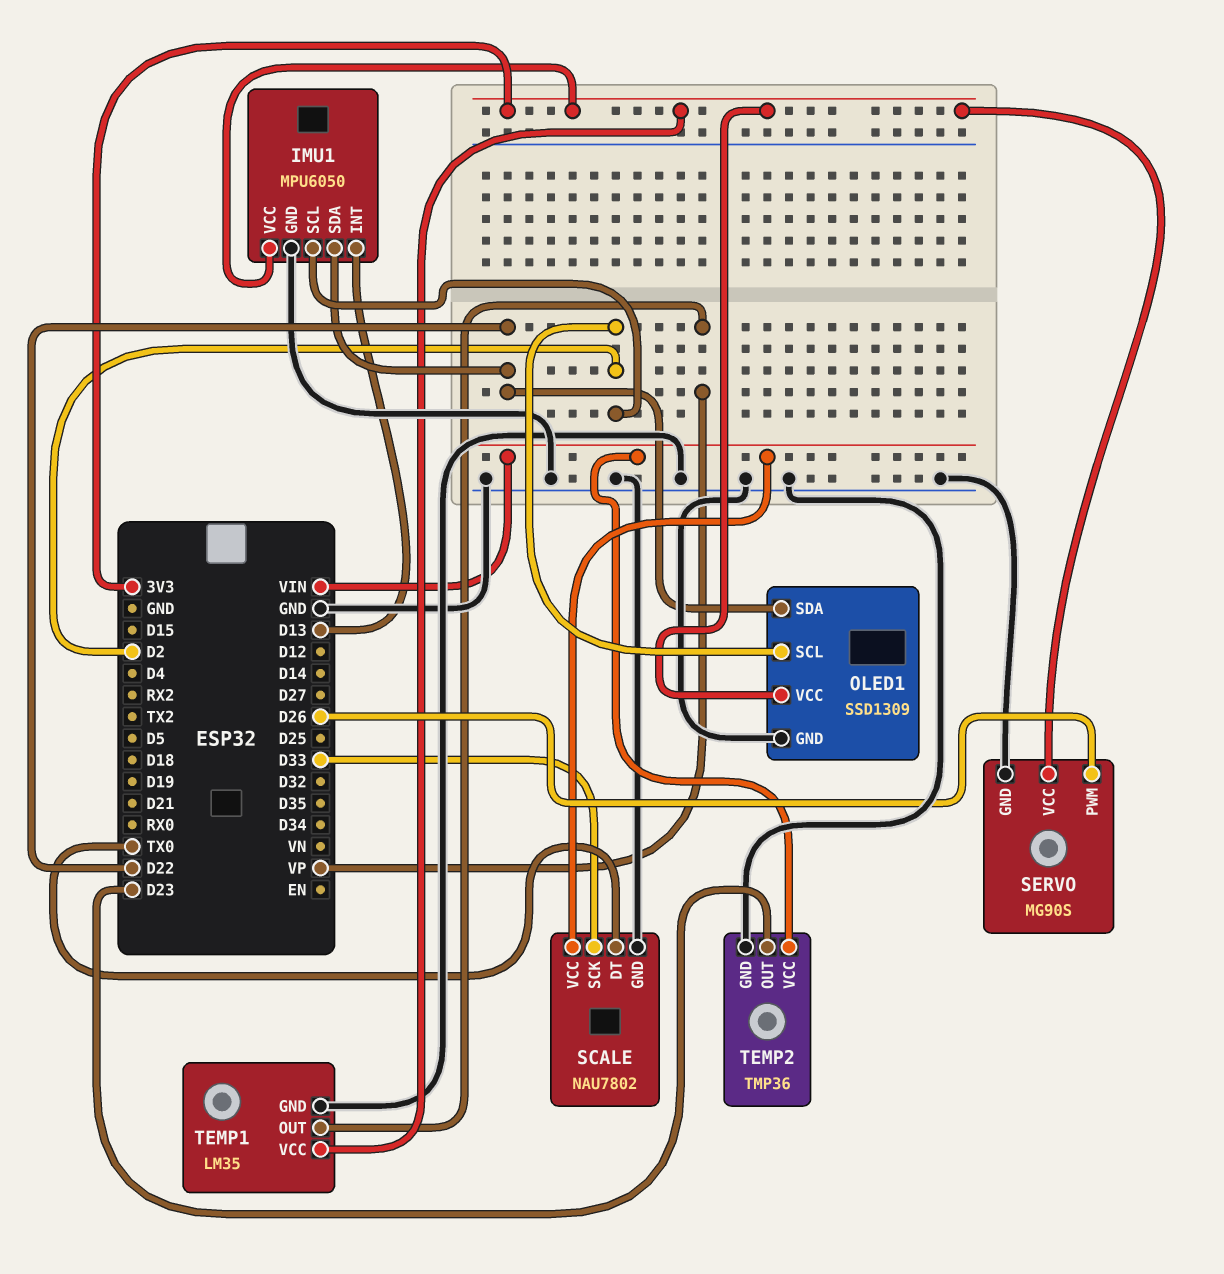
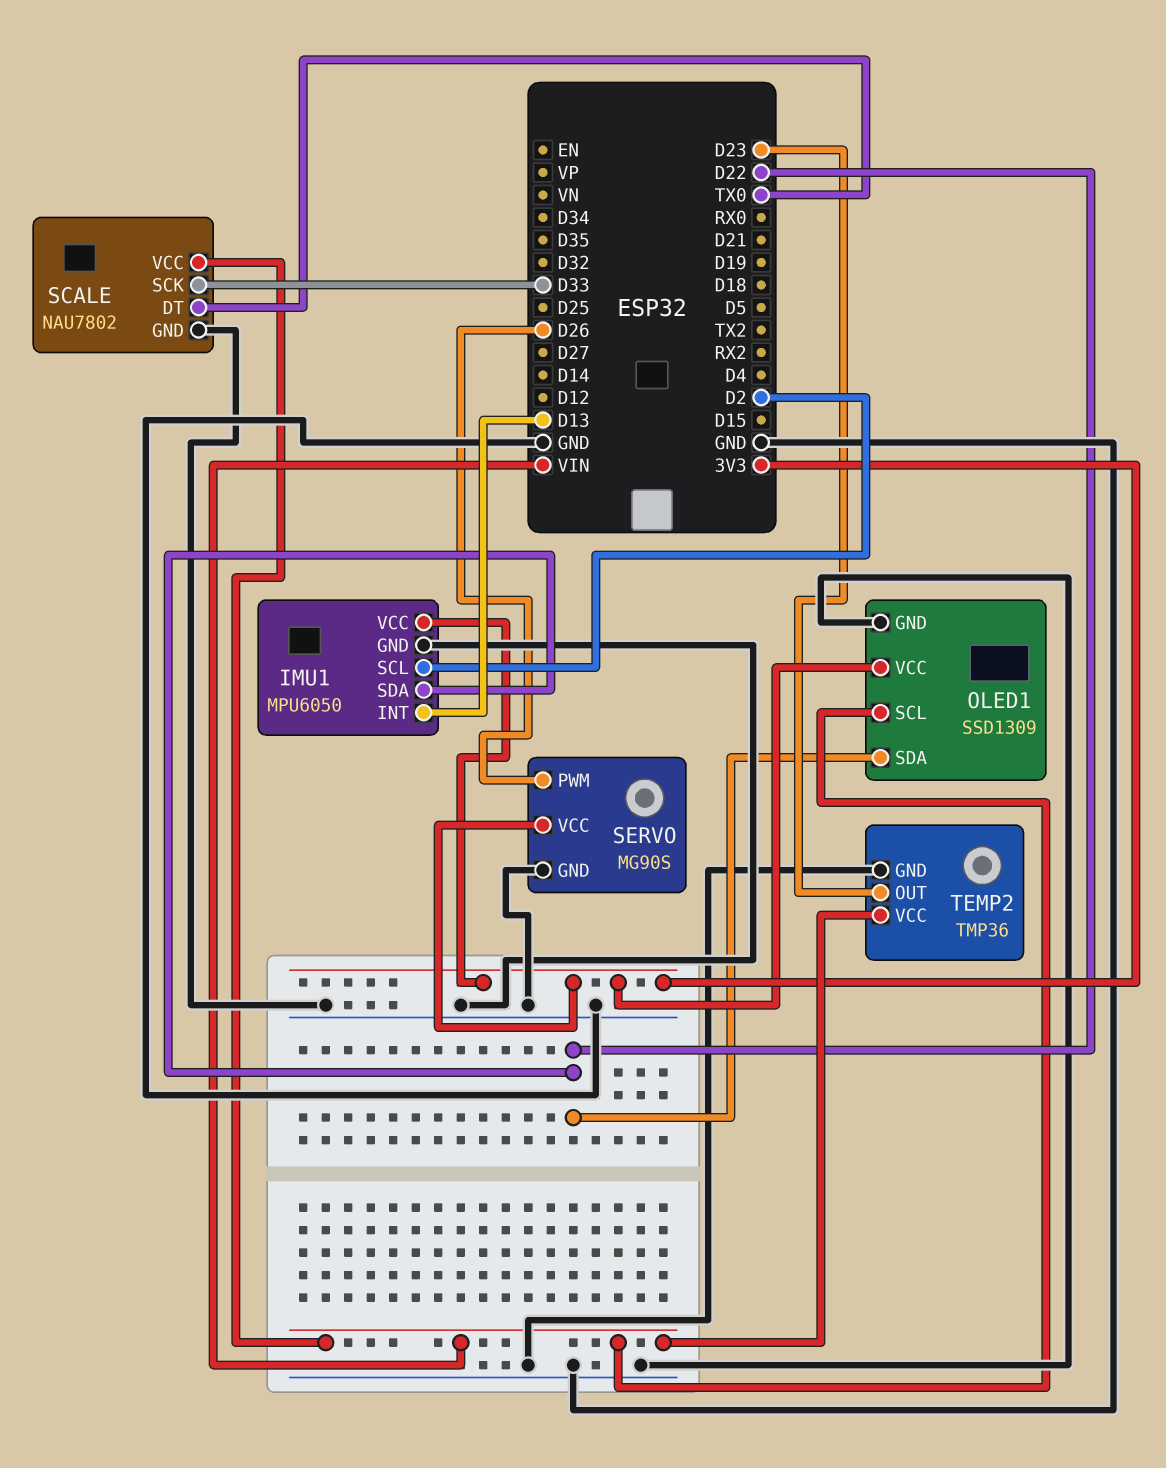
OLED1 pin SCL: D2 -> VIN
TEMP1: LM35 -> none
TEMP1 pin GND: GND -> none
TEMP1 pin OUT: VP -> none
TEMP1 pin VCC: 3V3 -> none

